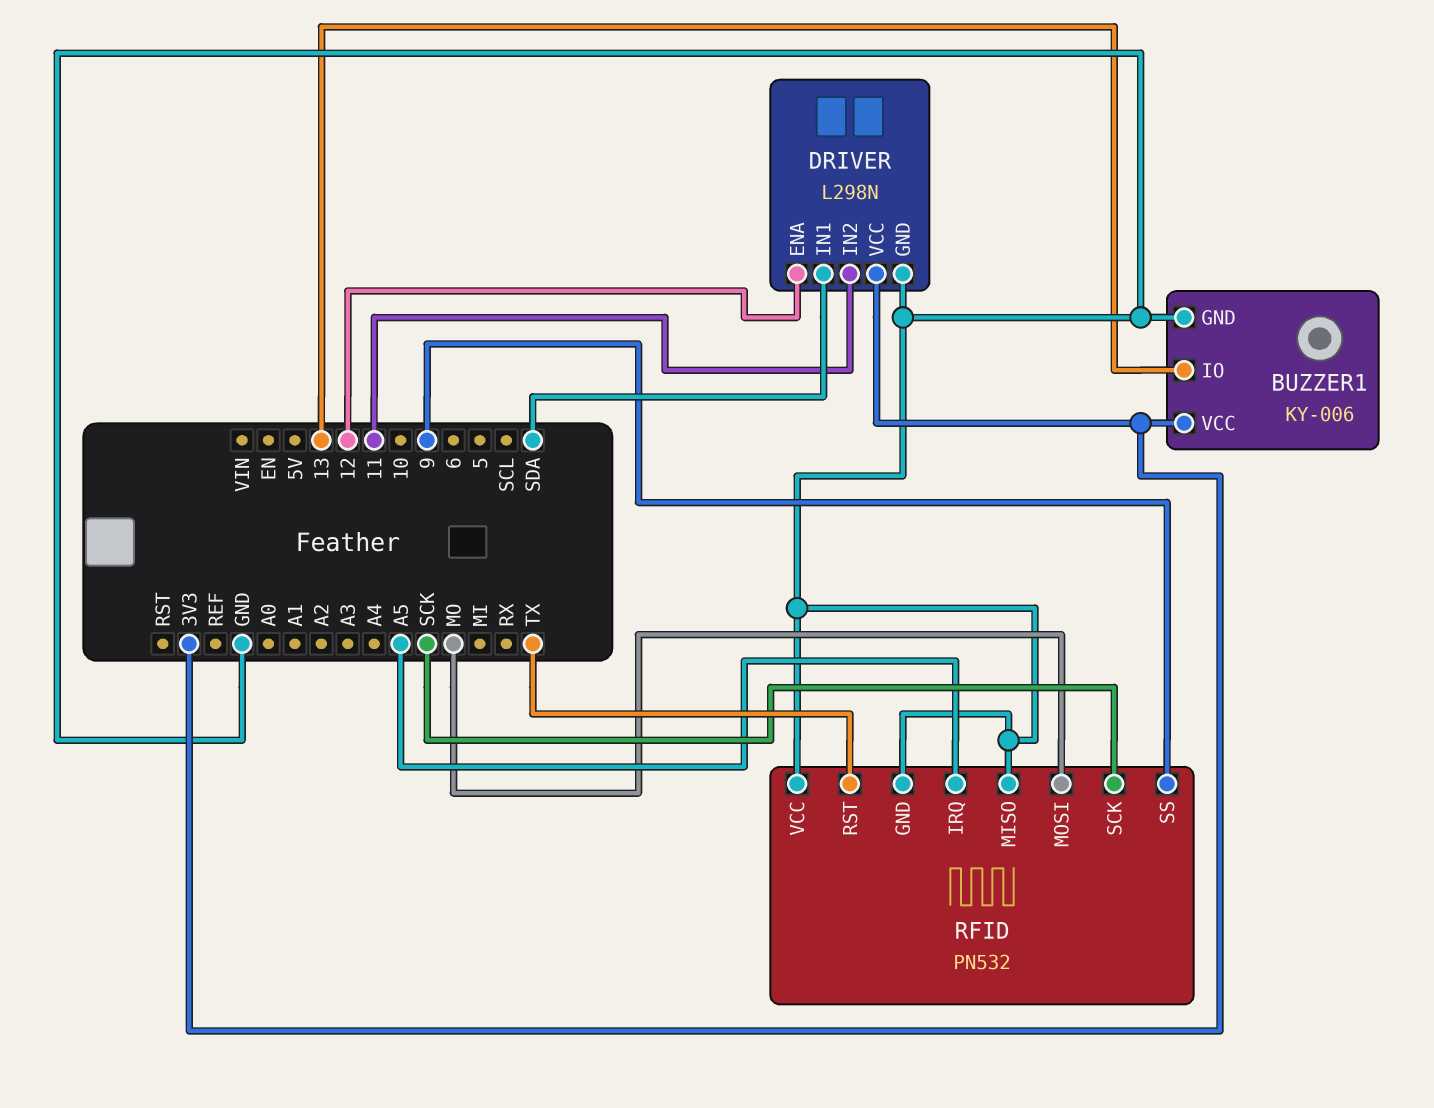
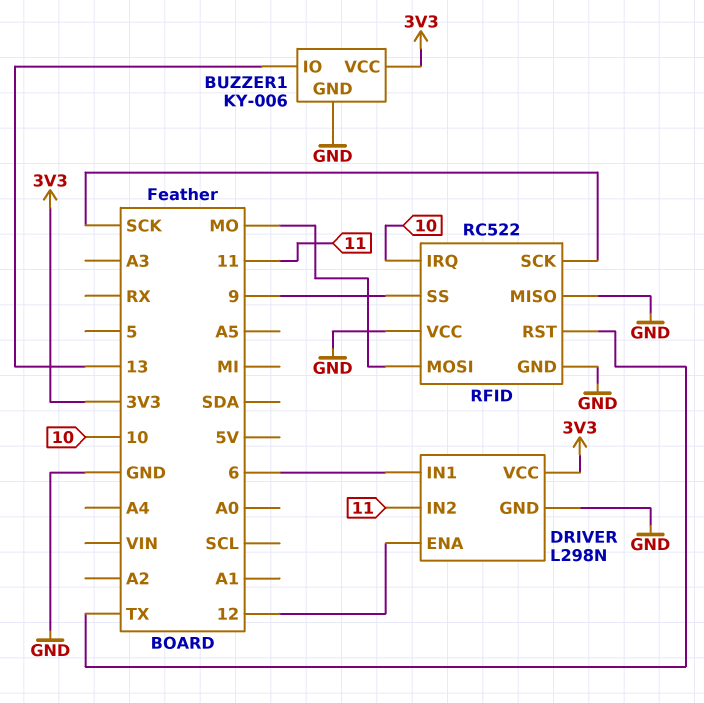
DRIVER pin IN1: SDA -> 6
RFID: PN532 -> RC522
RFID pin IRQ: A5 -> 10

